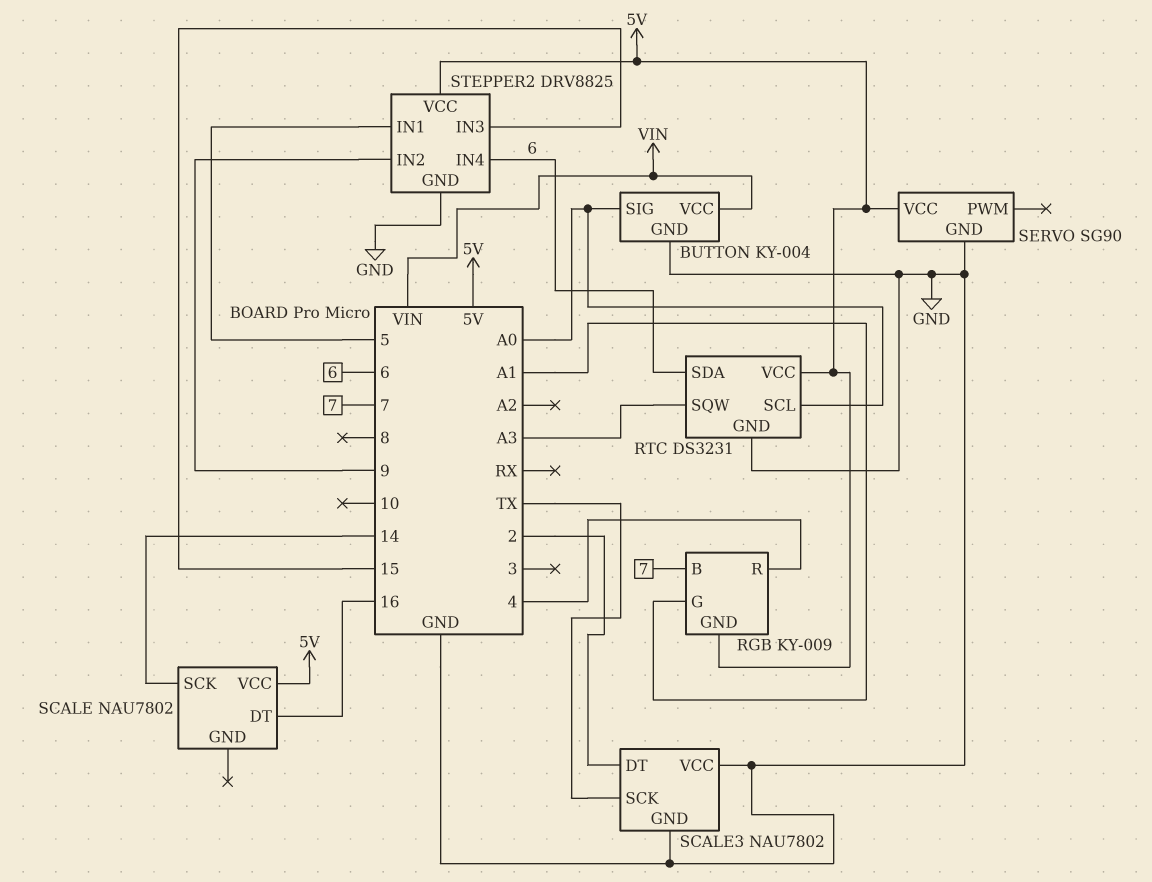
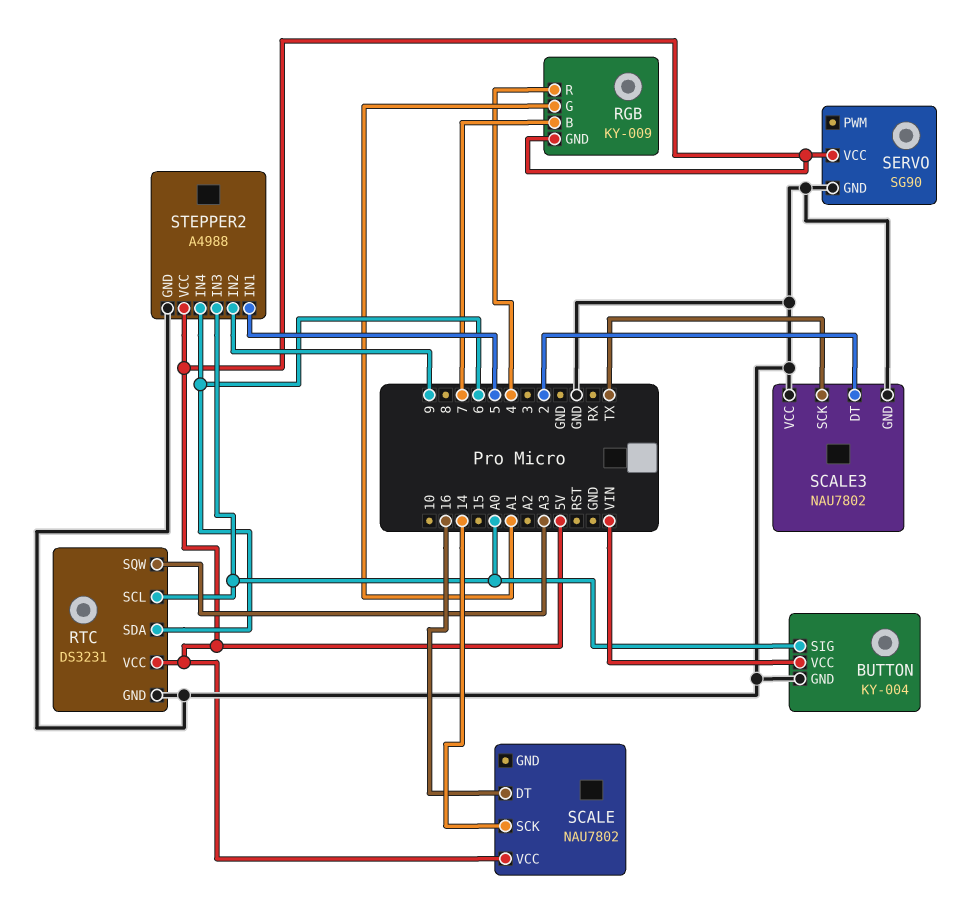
STEPPER2: DRV8825 -> A4988
STEPPER2 pin IN3: 15 -> A0

